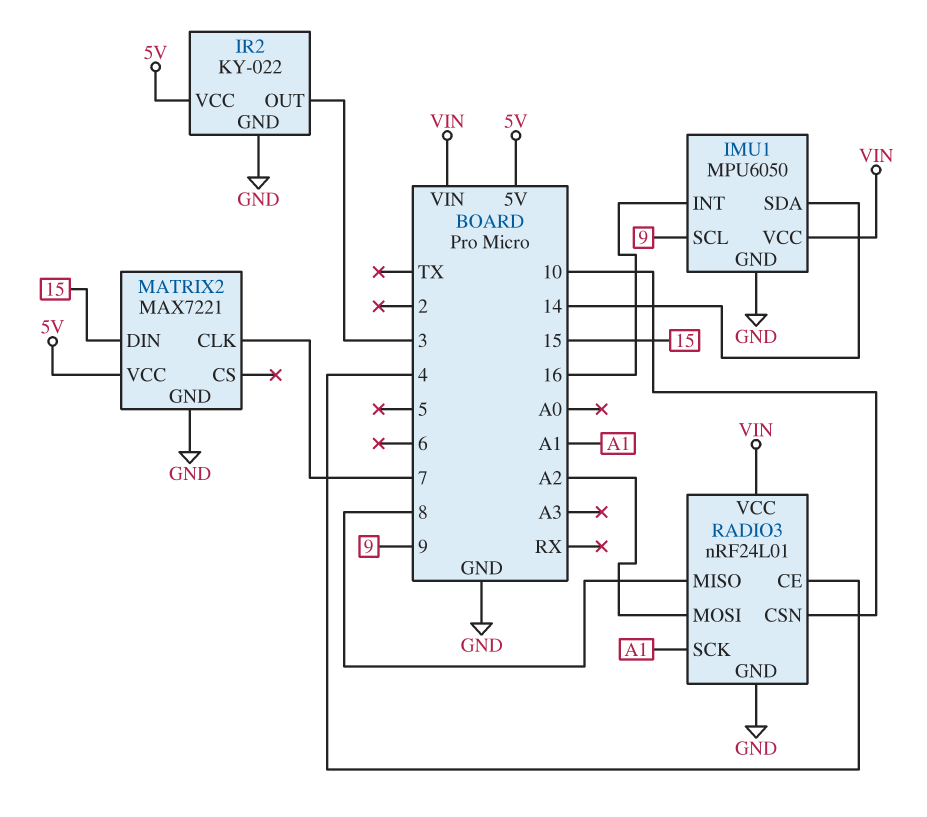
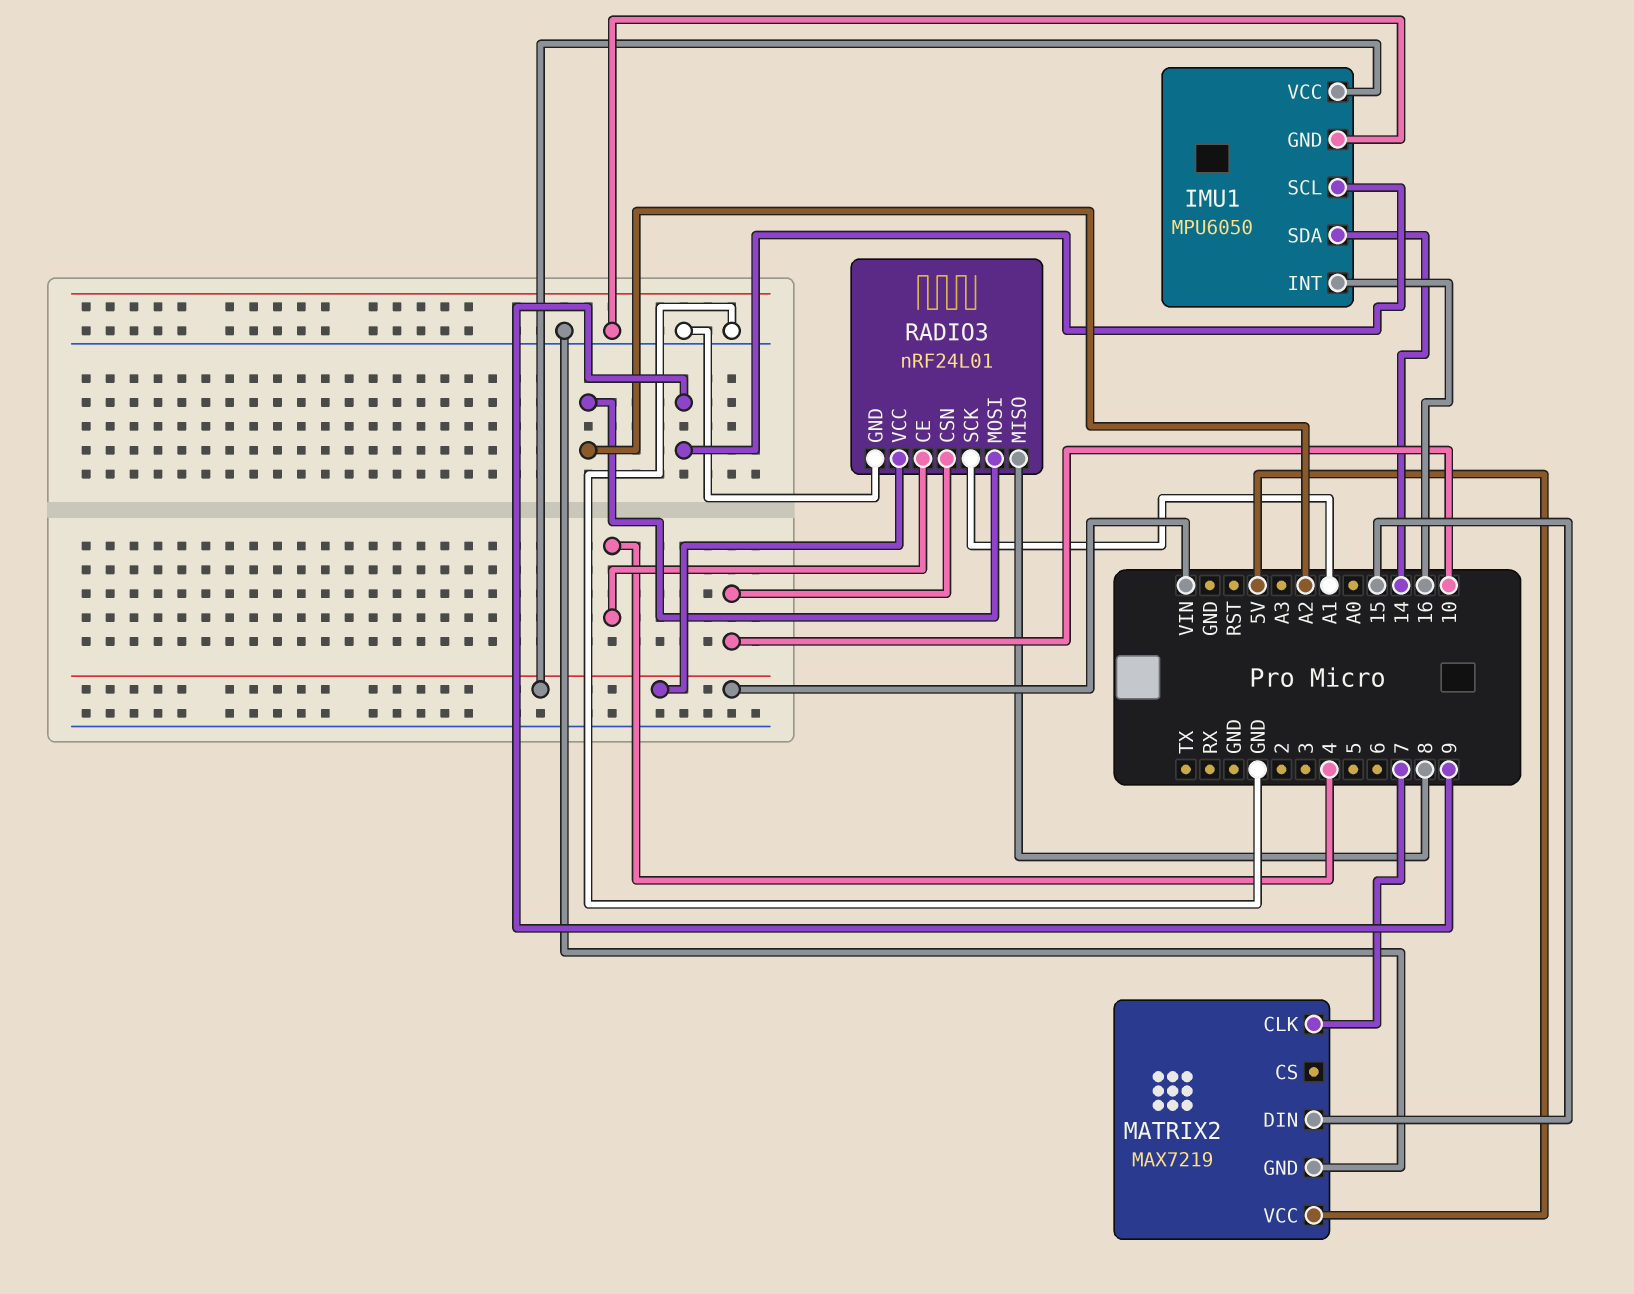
IR2: KY-022 -> none
IR2 pin GND: GND -> none
IR2 pin OUT: 3 -> none
IR2 pin VCC: 5V -> none
MATRIX2: MAX7221 -> MAX7219

